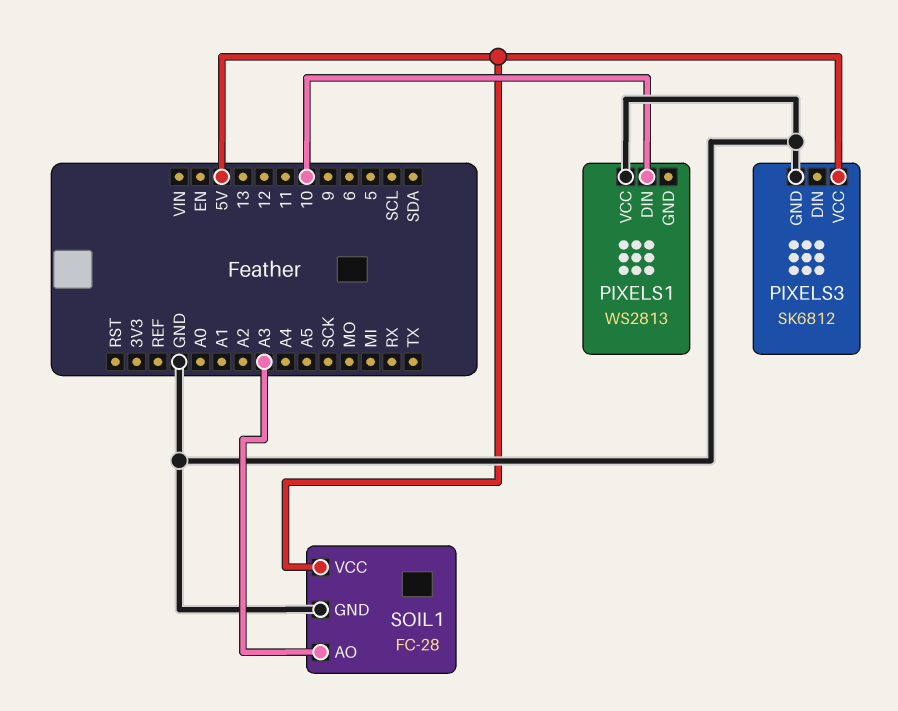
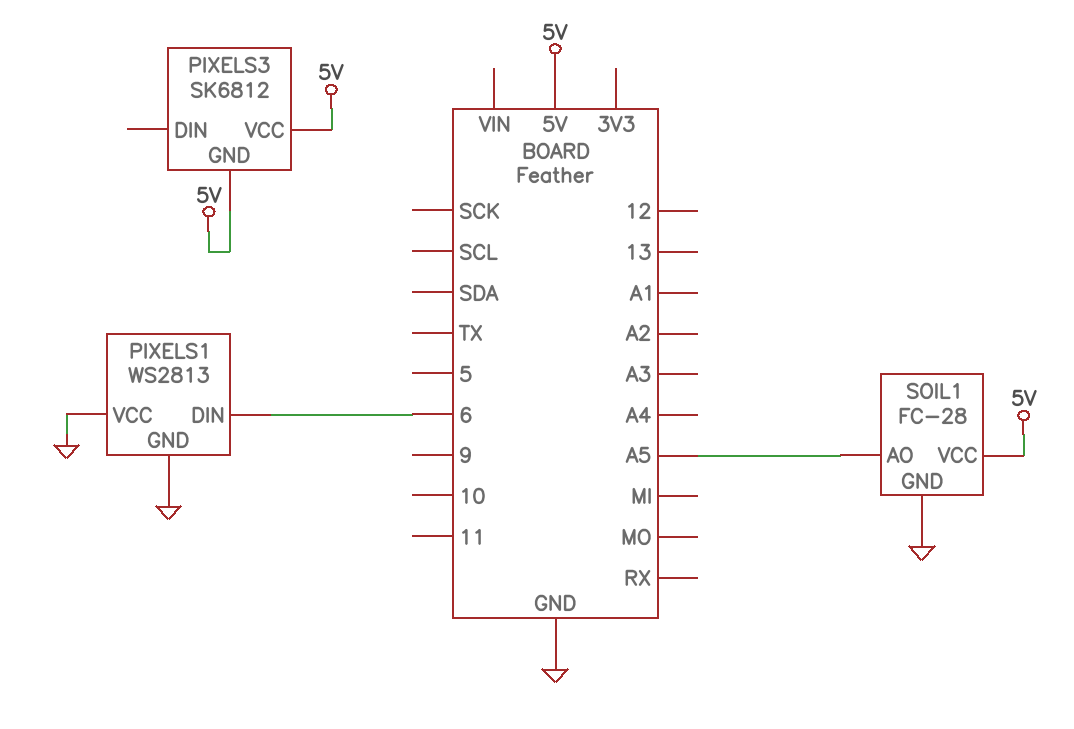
PIXELS1 pin DIN: 10 -> 6
PIXELS1 pin GND: none -> GND
PIXELS3 pin GND: GND -> 5V
SOIL1 pin AO: A3 -> A5

